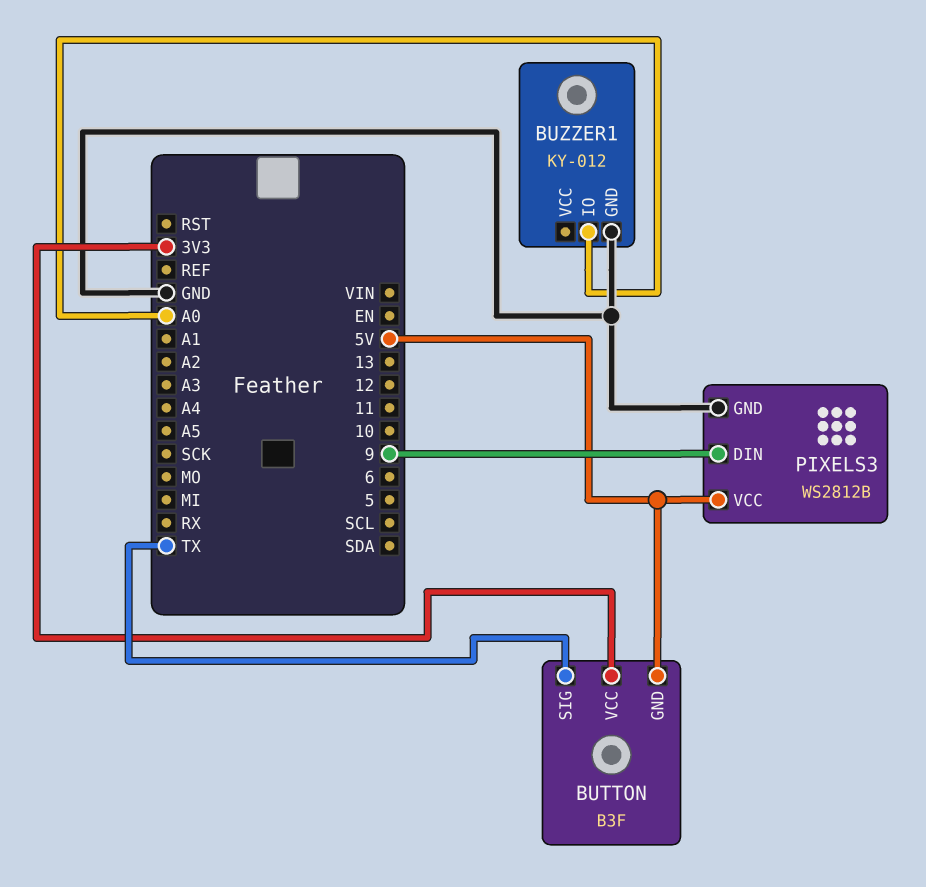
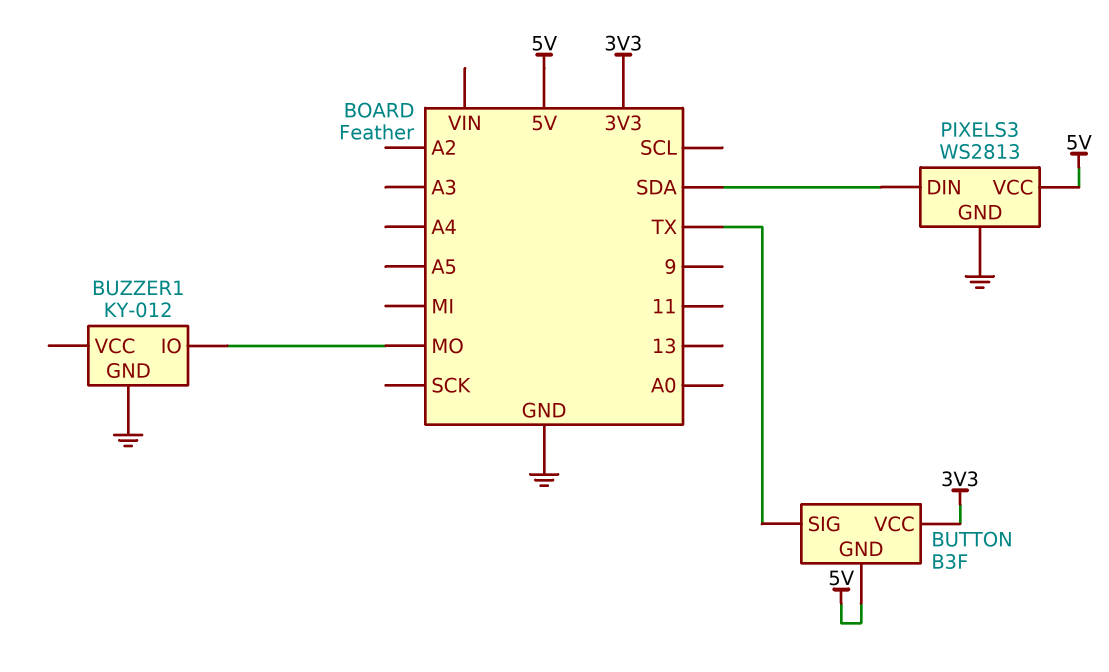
BUZZER1 pin IO: A0 -> MO
PIXELS3: WS2812B -> WS2813
PIXELS3 pin DIN: 9 -> SDA

